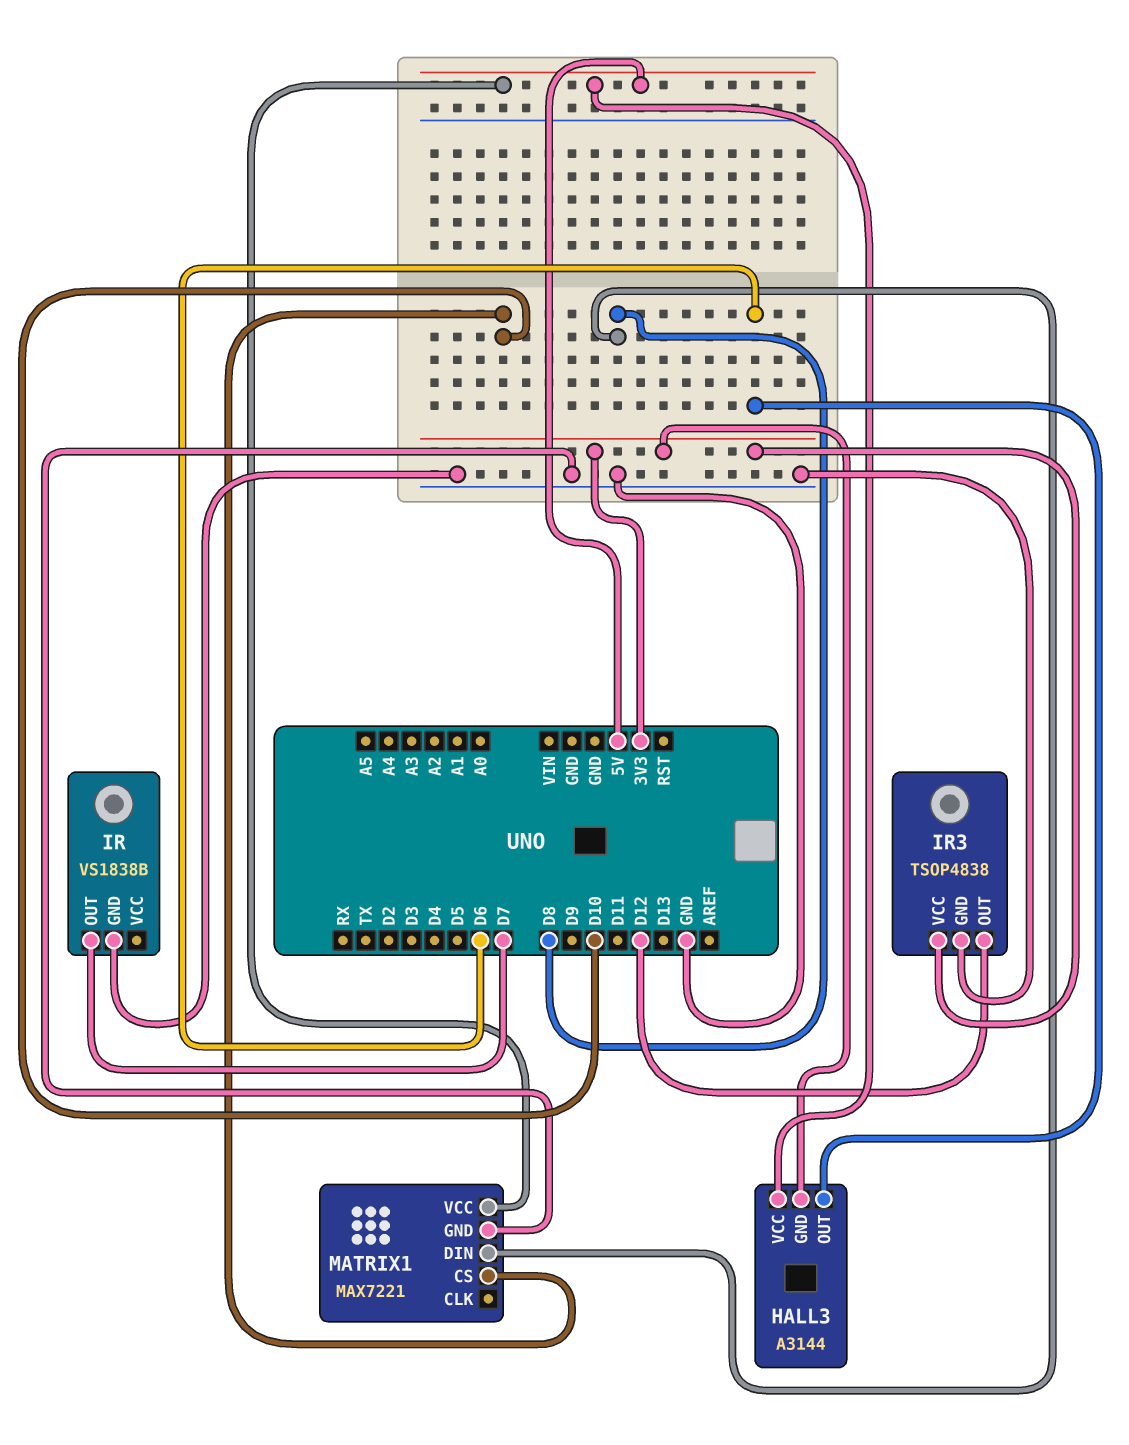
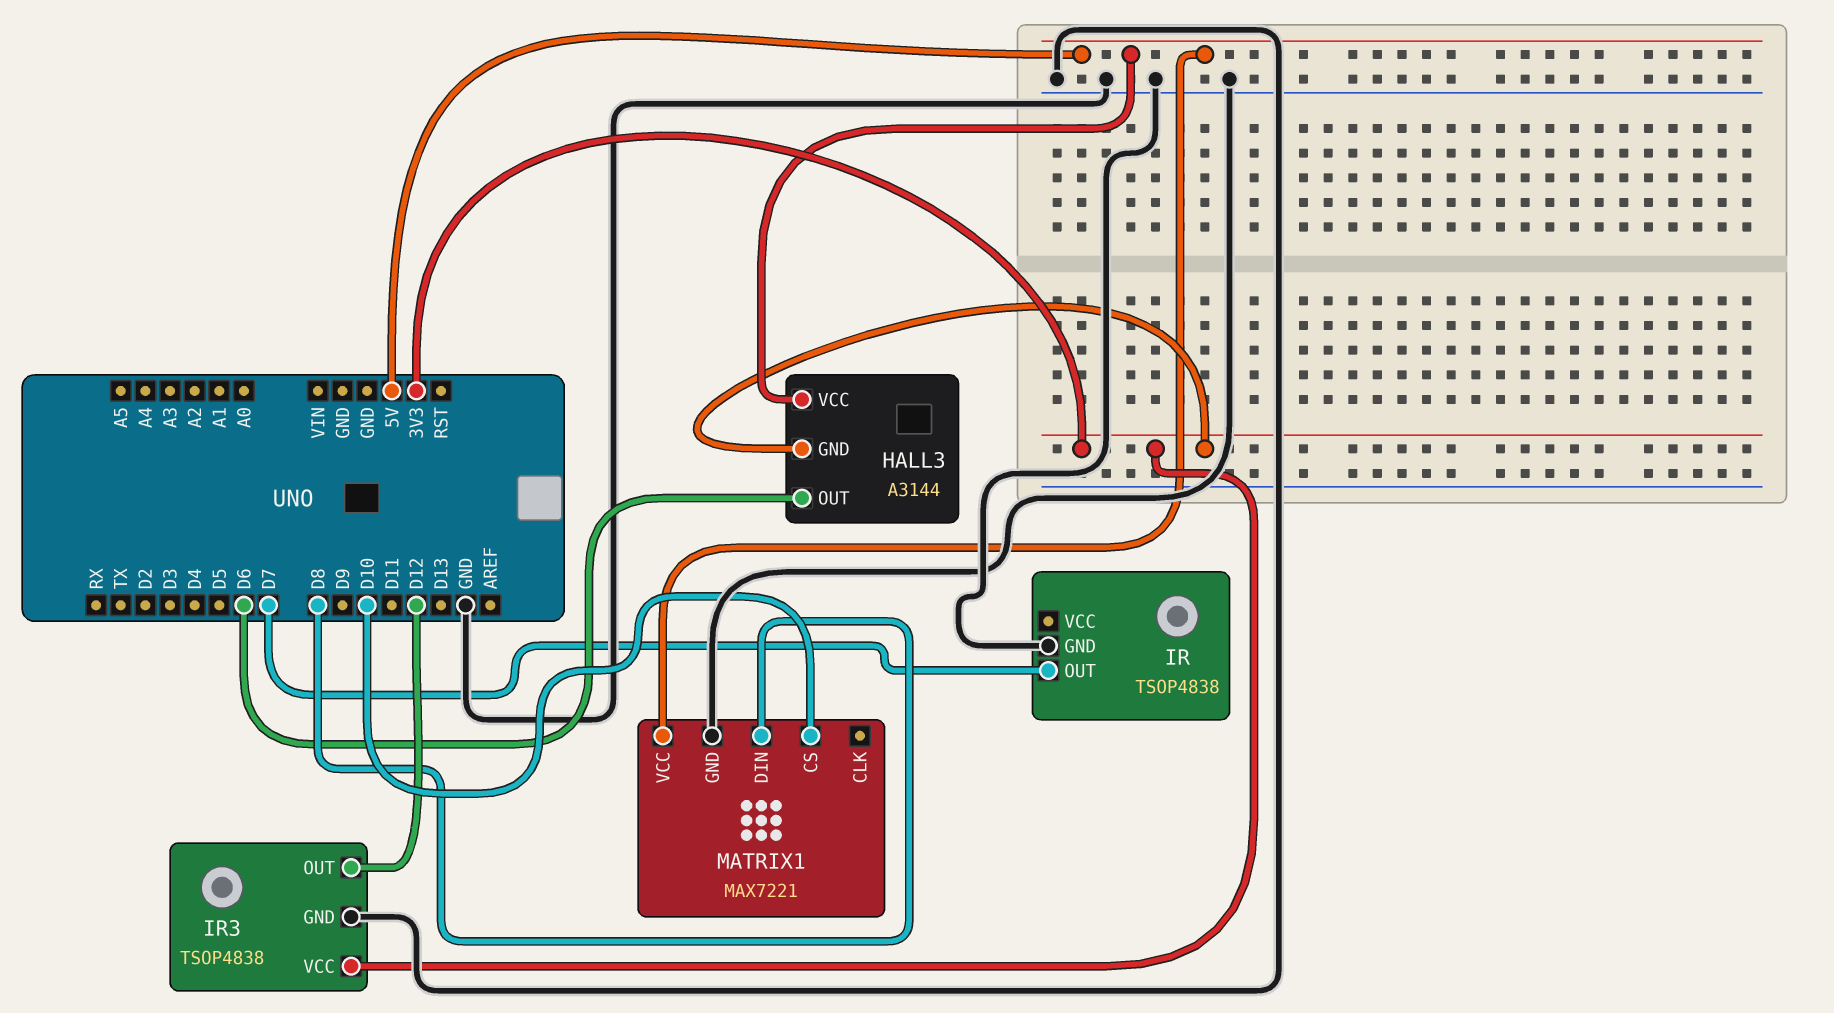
IR: VS1838B -> TSOP4838

